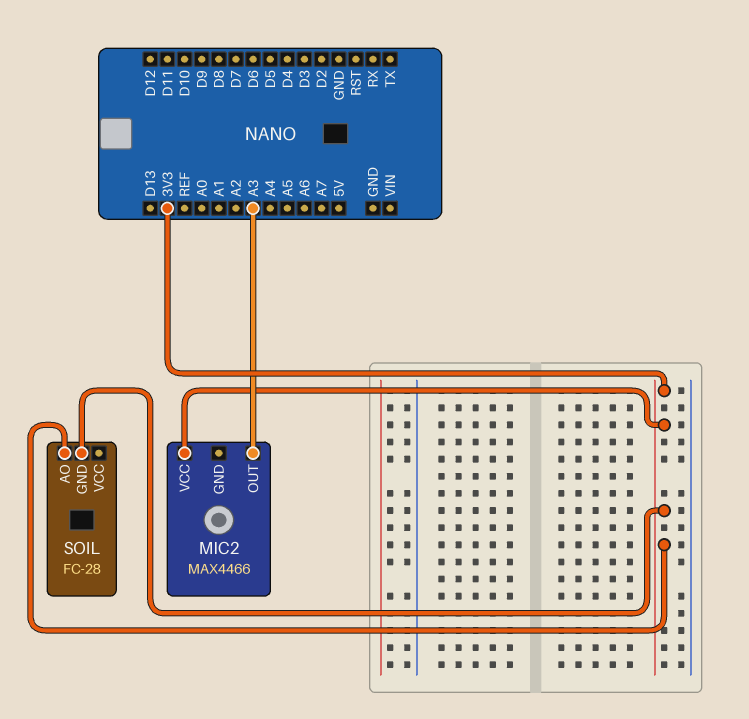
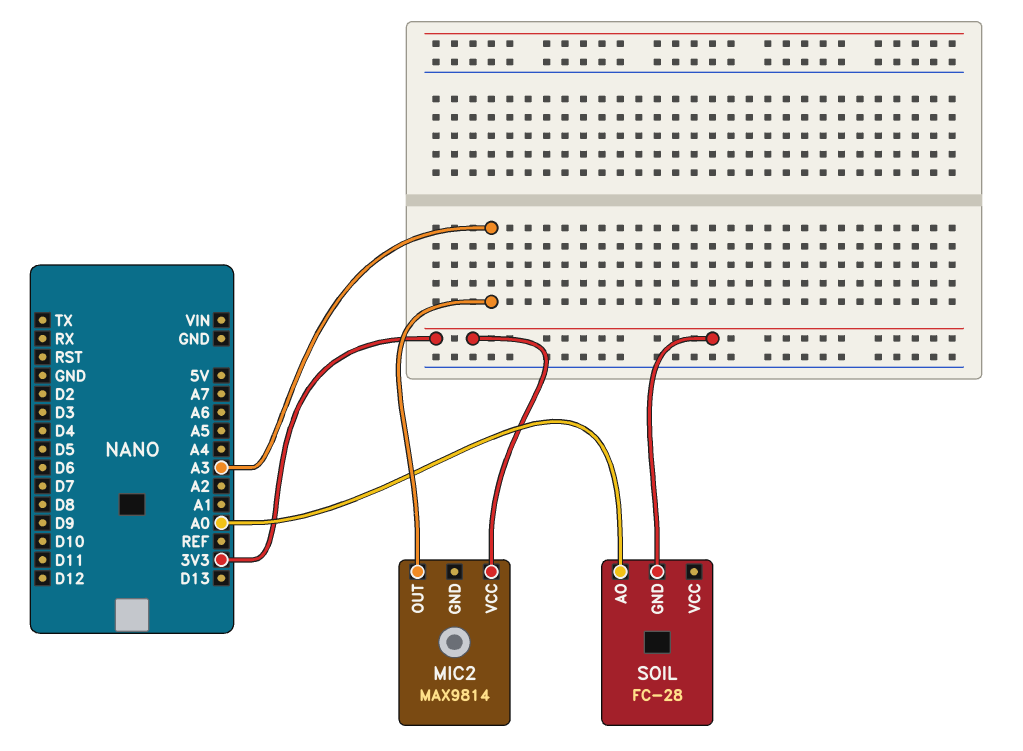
MIC2: MAX4466 -> MAX9814
SOIL pin AO: 3V3 -> A0

